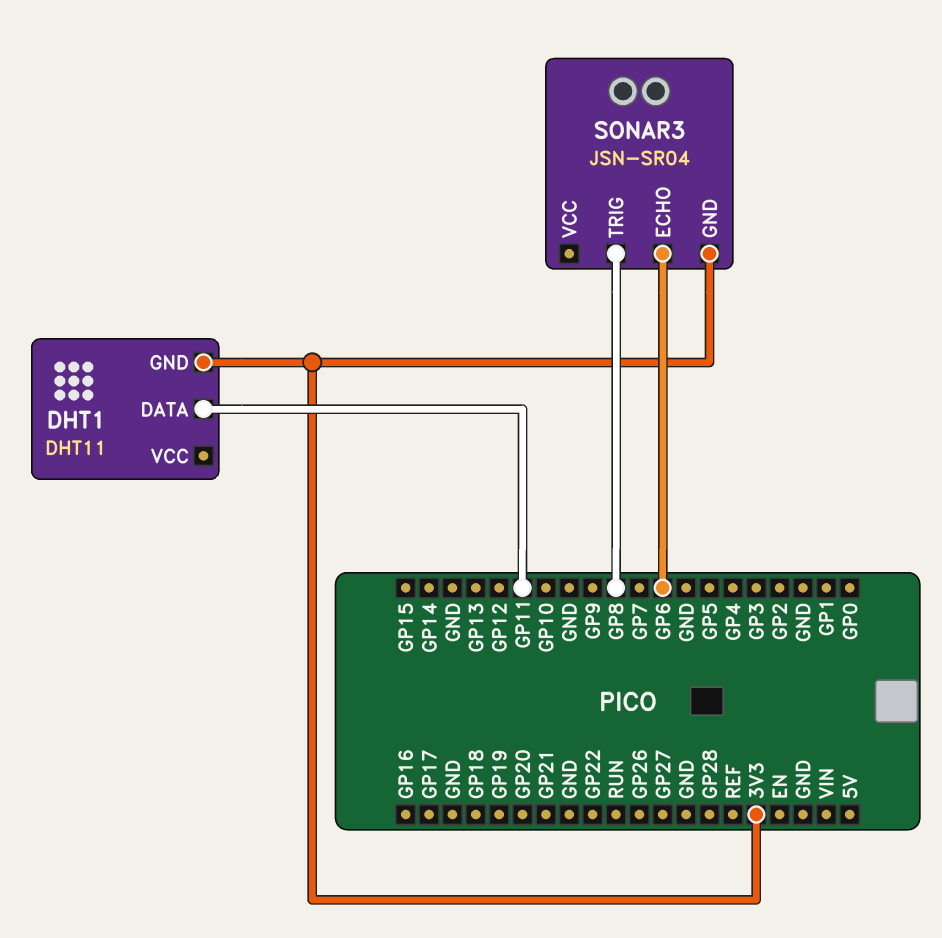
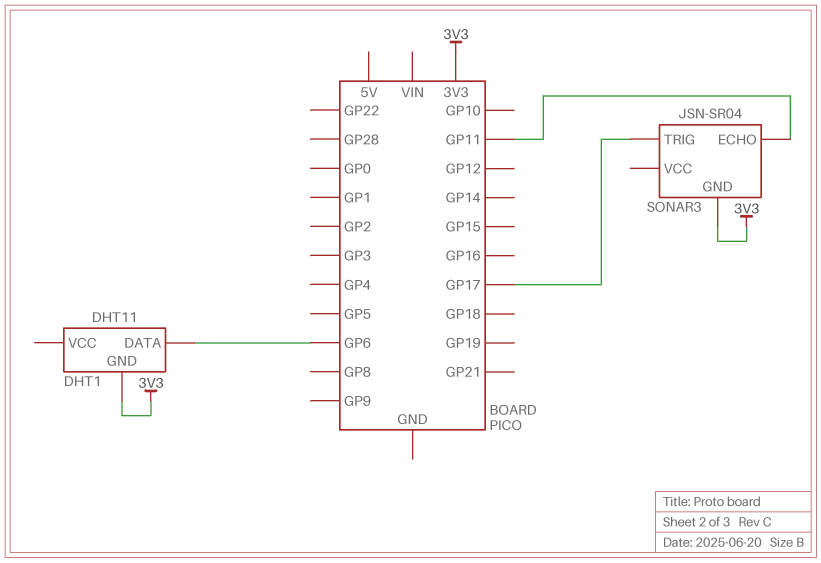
DHT1 pin DATA: GP11 -> GP6
SONAR3 pin ECHO: GP6 -> GP11
SONAR3 pin TRIG: GP8 -> GP17

